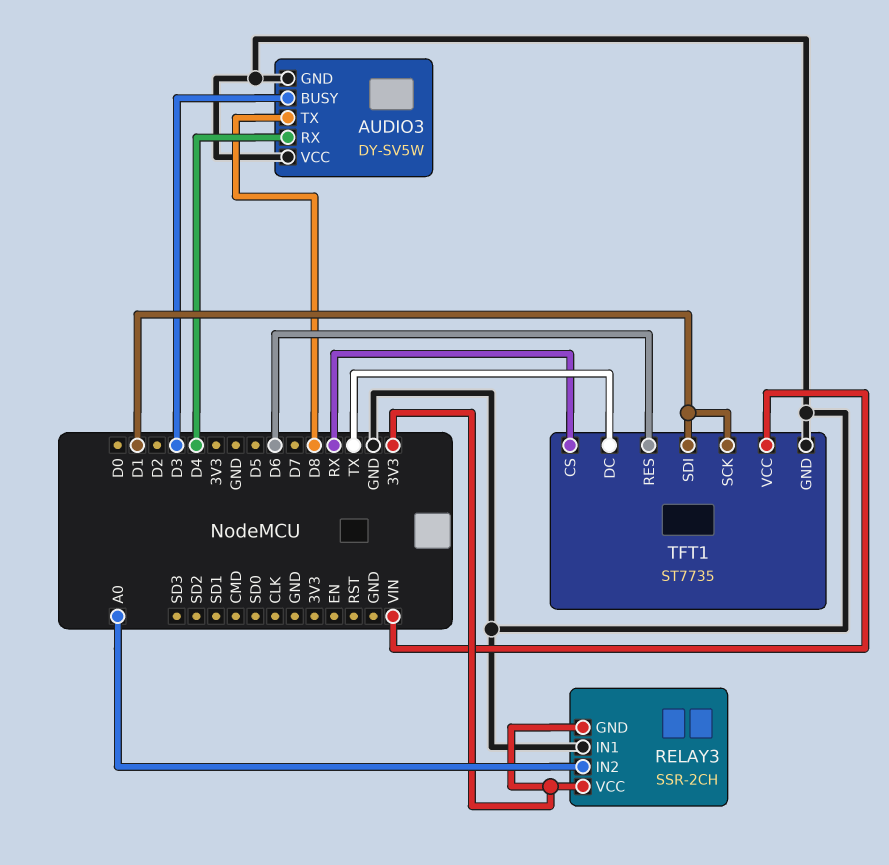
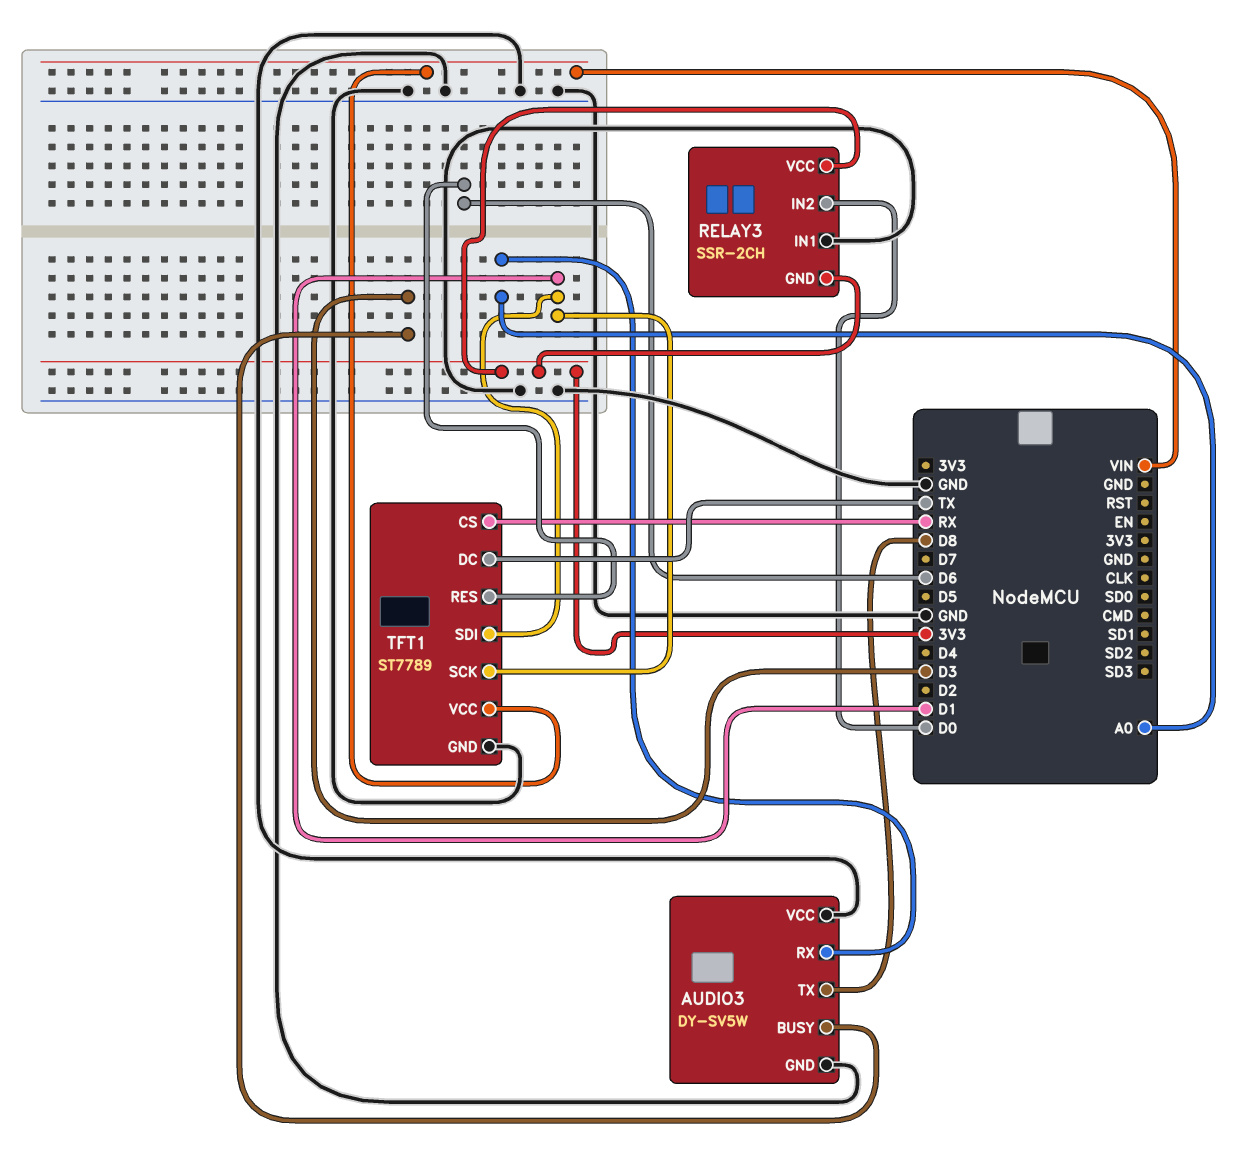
AUDIO3 pin RX: D4 -> A0
RELAY3 pin IN2: A0 -> D0
TFT1: ST7735 -> ST7789

